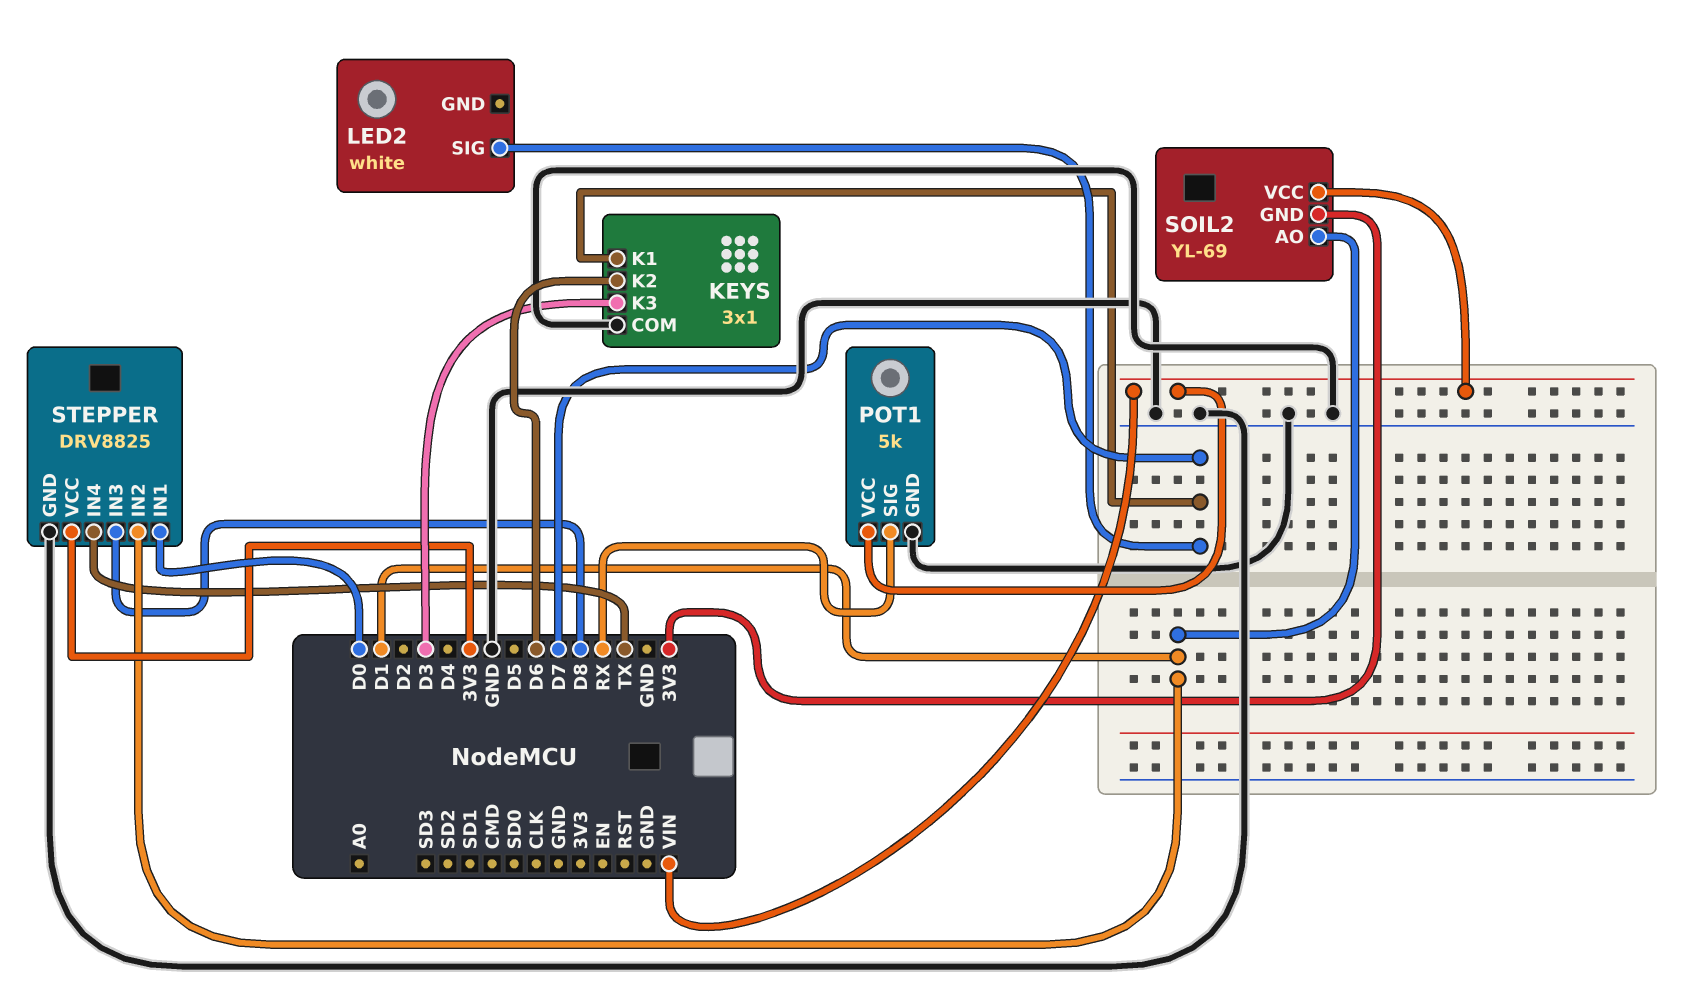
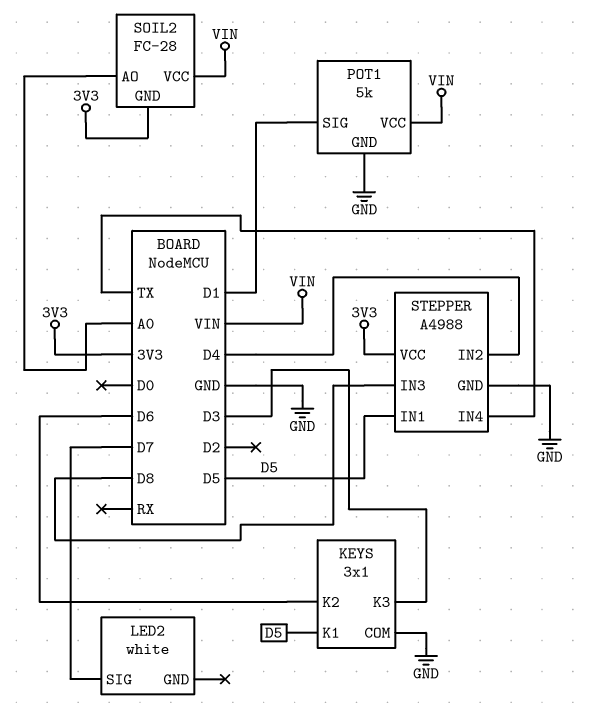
KEYS pin K1: D7 -> D5
POT1 pin SIG: RX -> D1
SOIL2: YL-69 -> FC-28
SOIL2 pin AO: D1 -> A0
STEPPER: DRV8825 -> A4988
STEPPER pin IN1: D0 -> D5
STEPPER pin IN2: D1 -> D4

